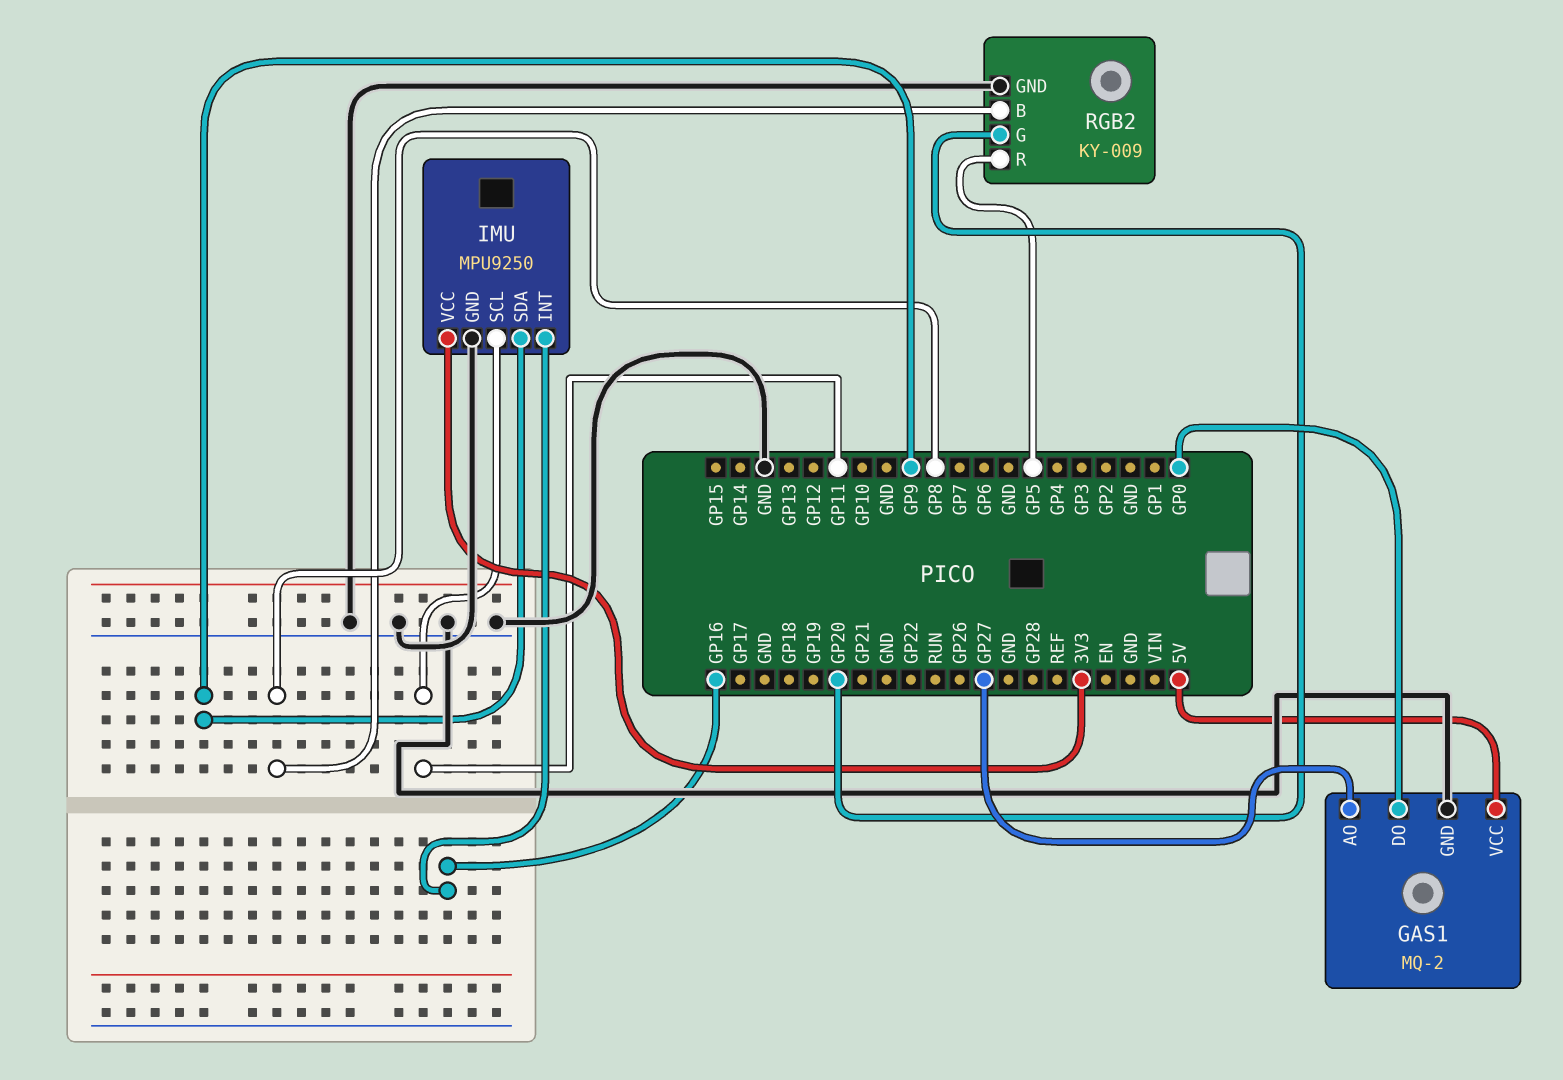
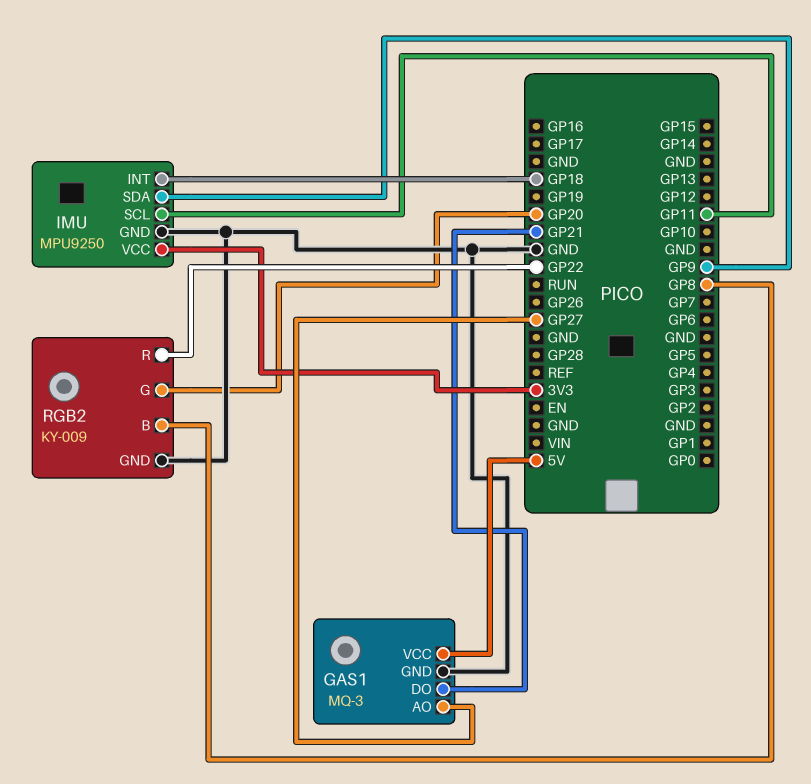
GAS1: MQ-2 -> MQ-3
GAS1 pin DO: GP0 -> GP21
IMU pin INT: GP16 -> GP18
RGB2 pin R: GP5 -> GP22

